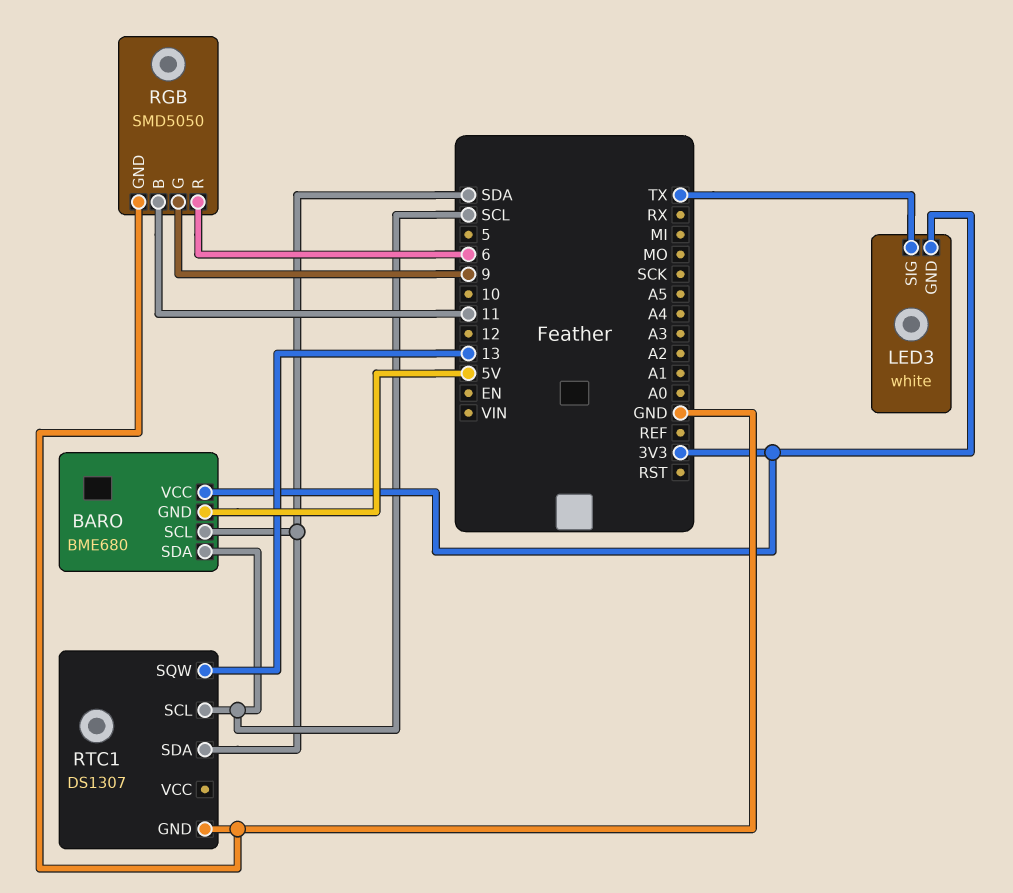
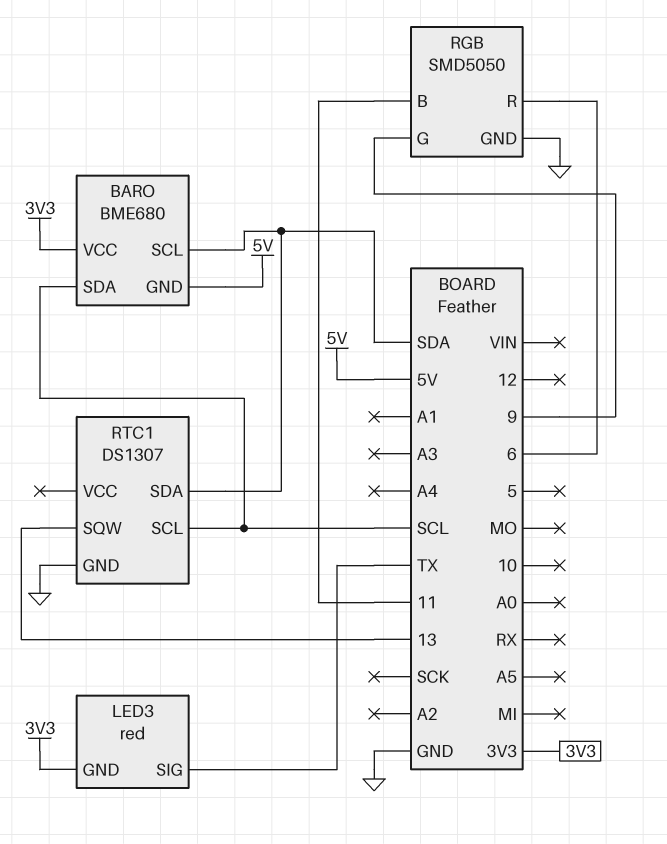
LED3: white -> red

